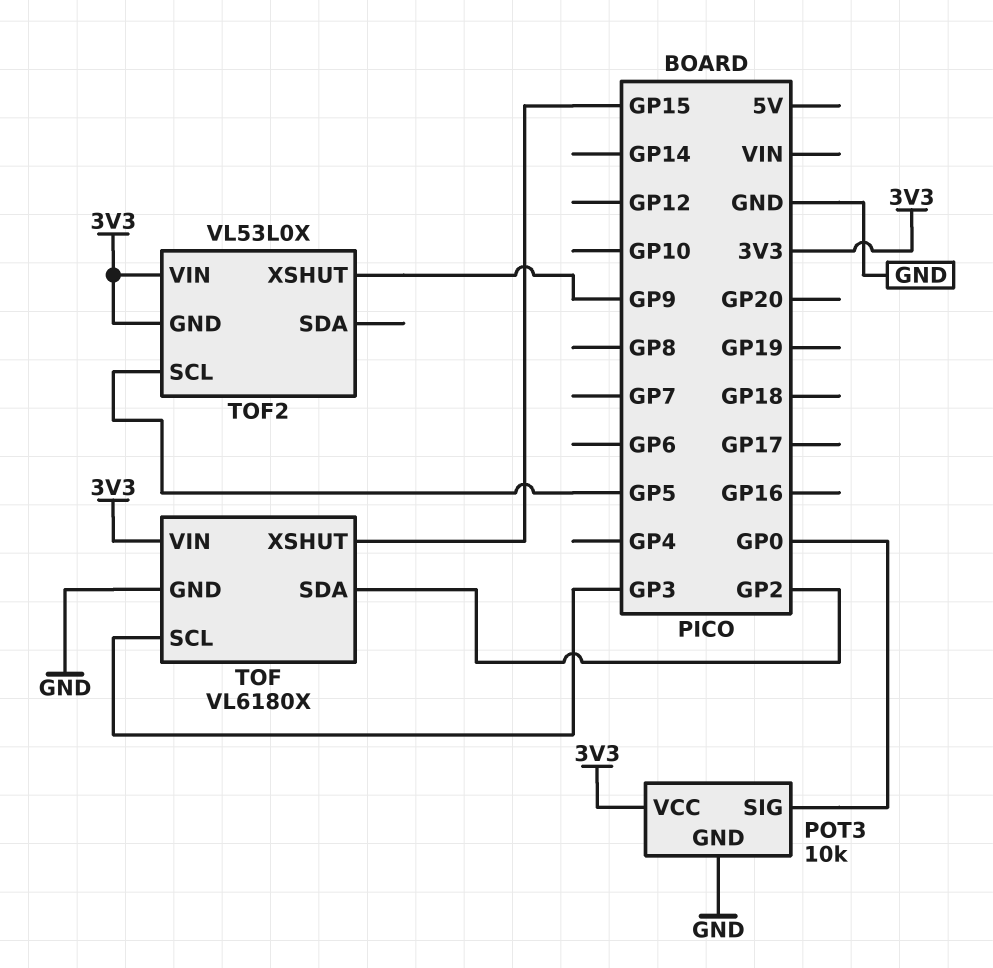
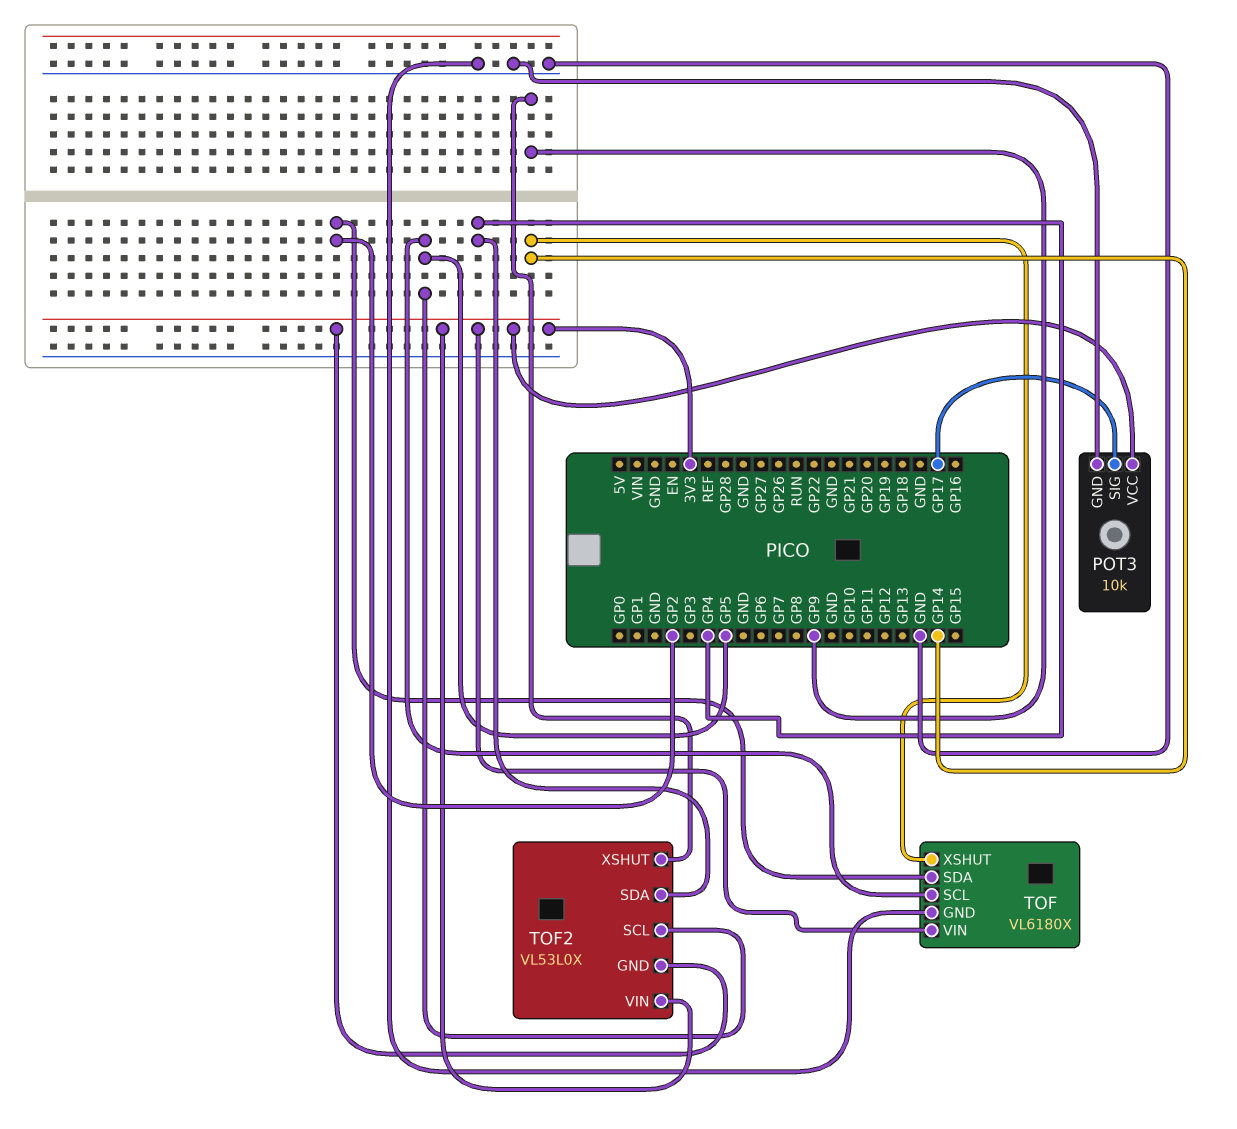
POT3 pin SIG: GP0 -> GP17
TOF pin SCL: GP3 -> GP5
TOF pin XSHUT: GP15 -> GP14
TOF2 pin SDA: none -> GP4

